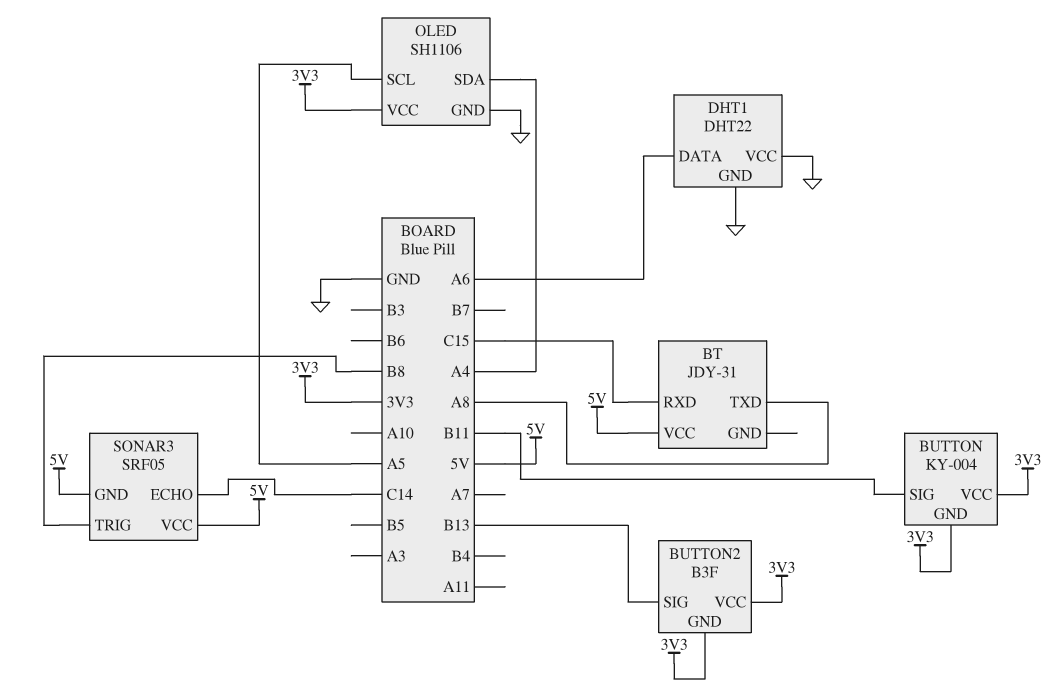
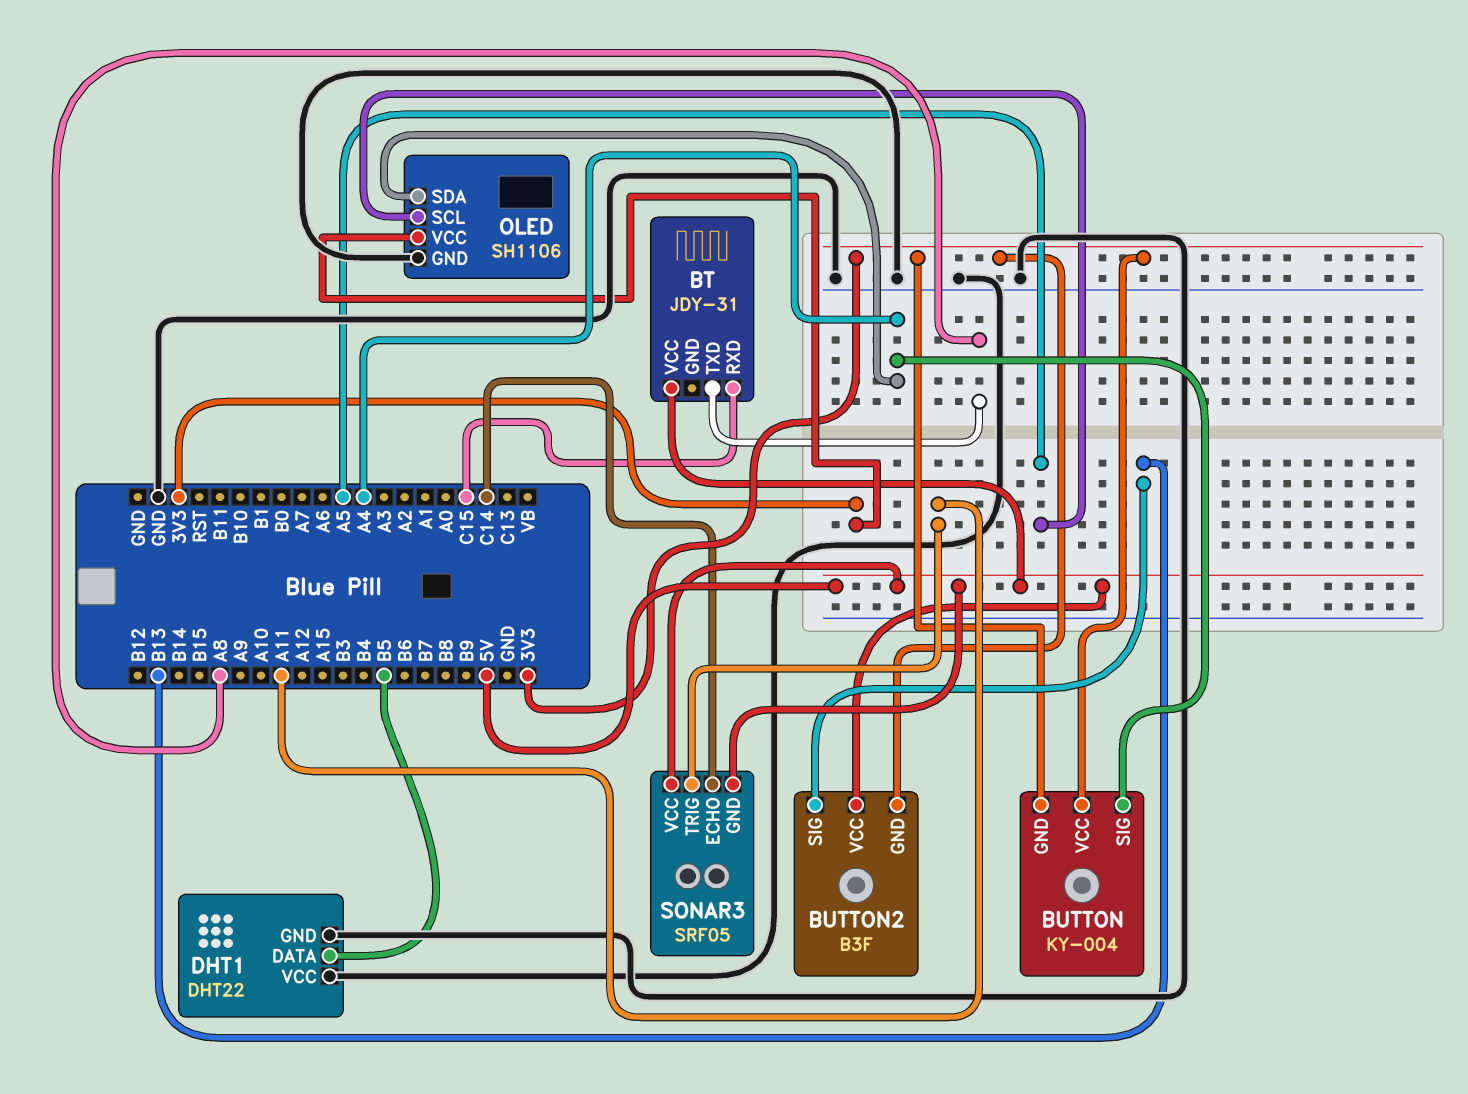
BUTTON pin SIG: B11 -> A4
BUTTON2 pin VCC: 3V3 -> 5V
DHT1 pin DATA: A6 -> B5
SONAR3 pin TRIG: B8 -> A11

